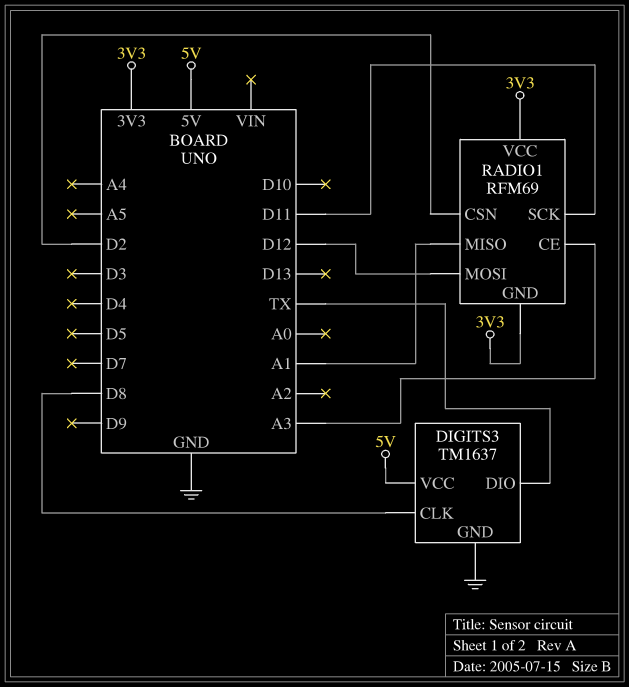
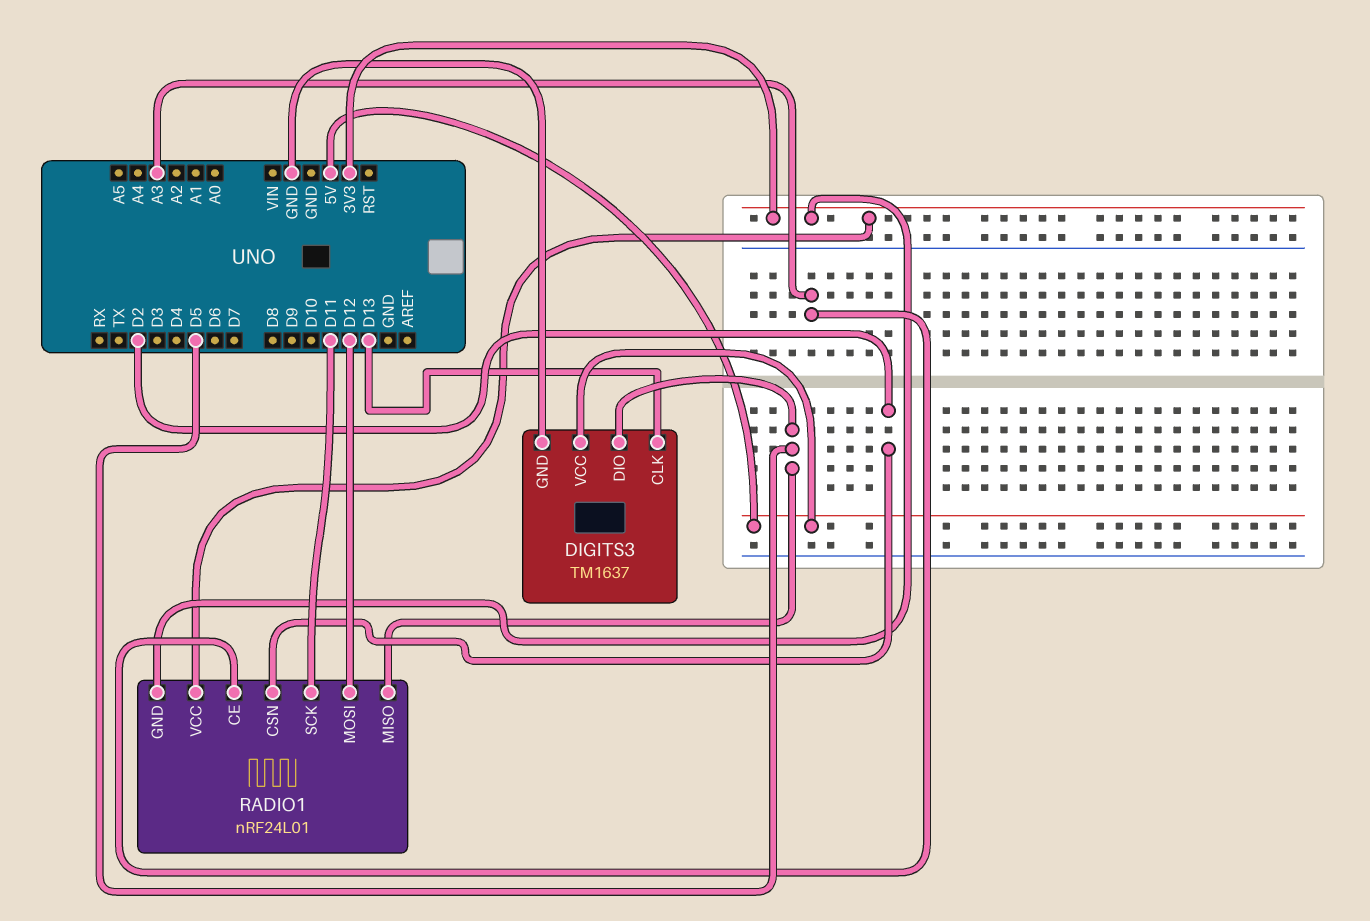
DIGITS3 pin CLK: D8 -> D13
DIGITS3 pin DIO: TX -> D5
RADIO1: RFM69 -> nRF24L01
RADIO1 pin MISO: A1 -> D5

